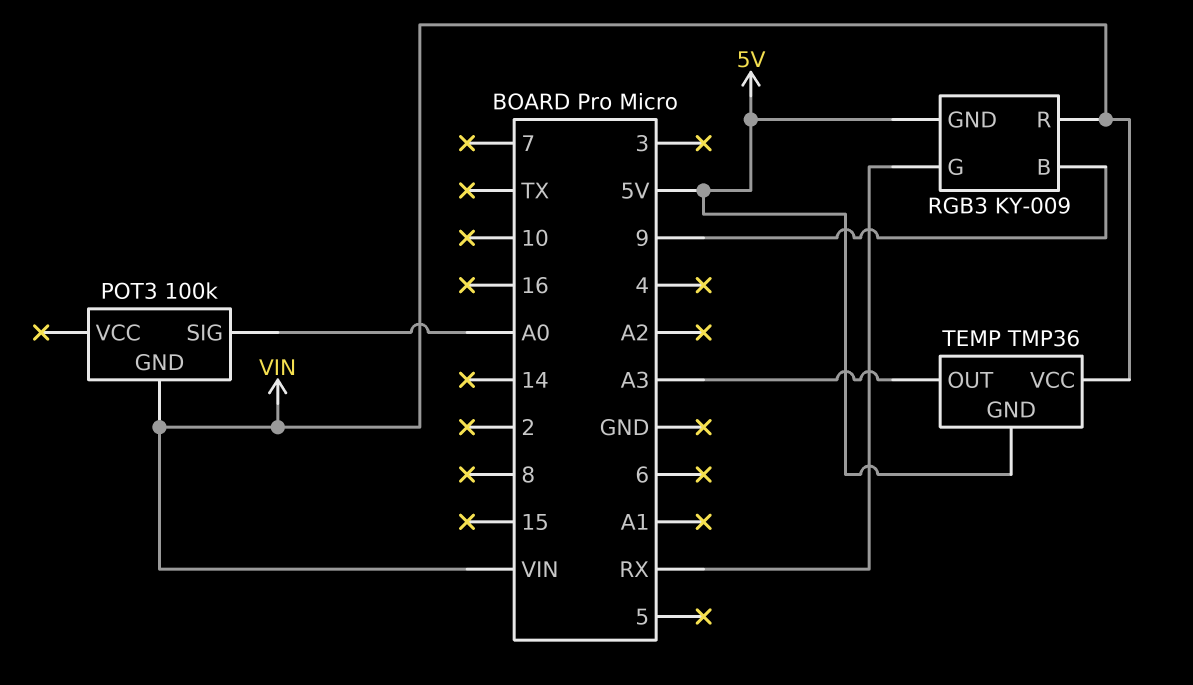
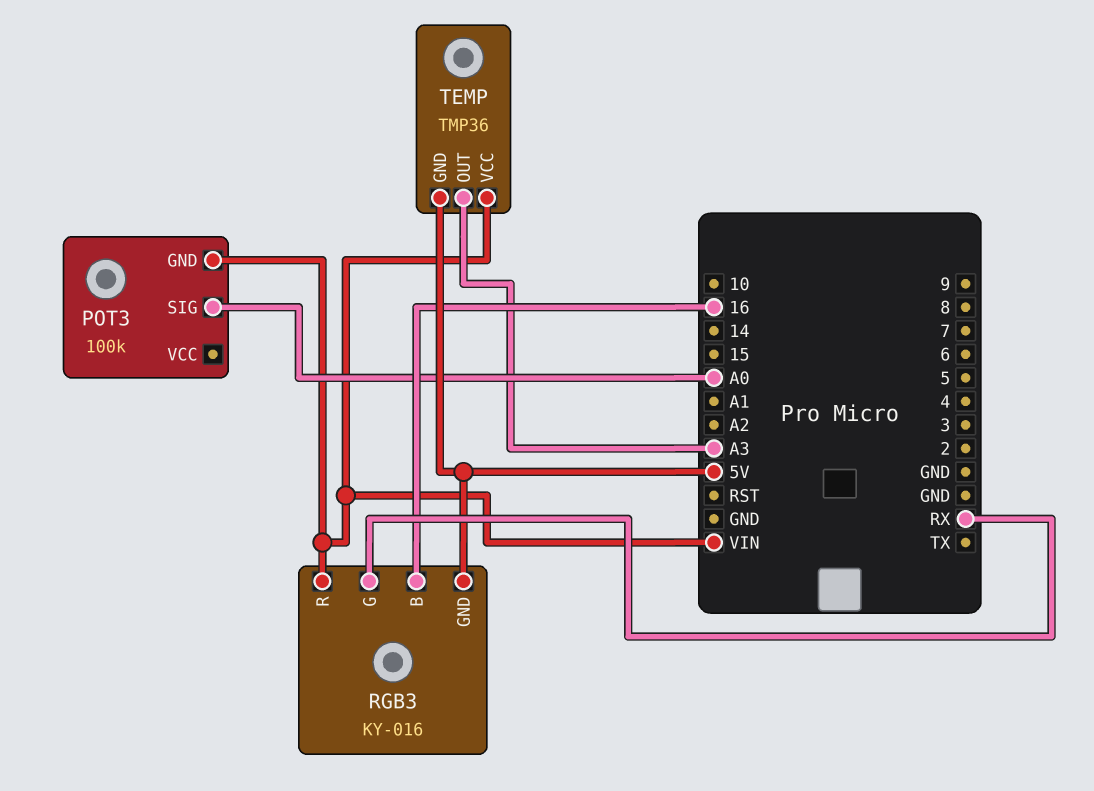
RGB3: KY-009 -> KY-016
RGB3 pin B: 9 -> 16

